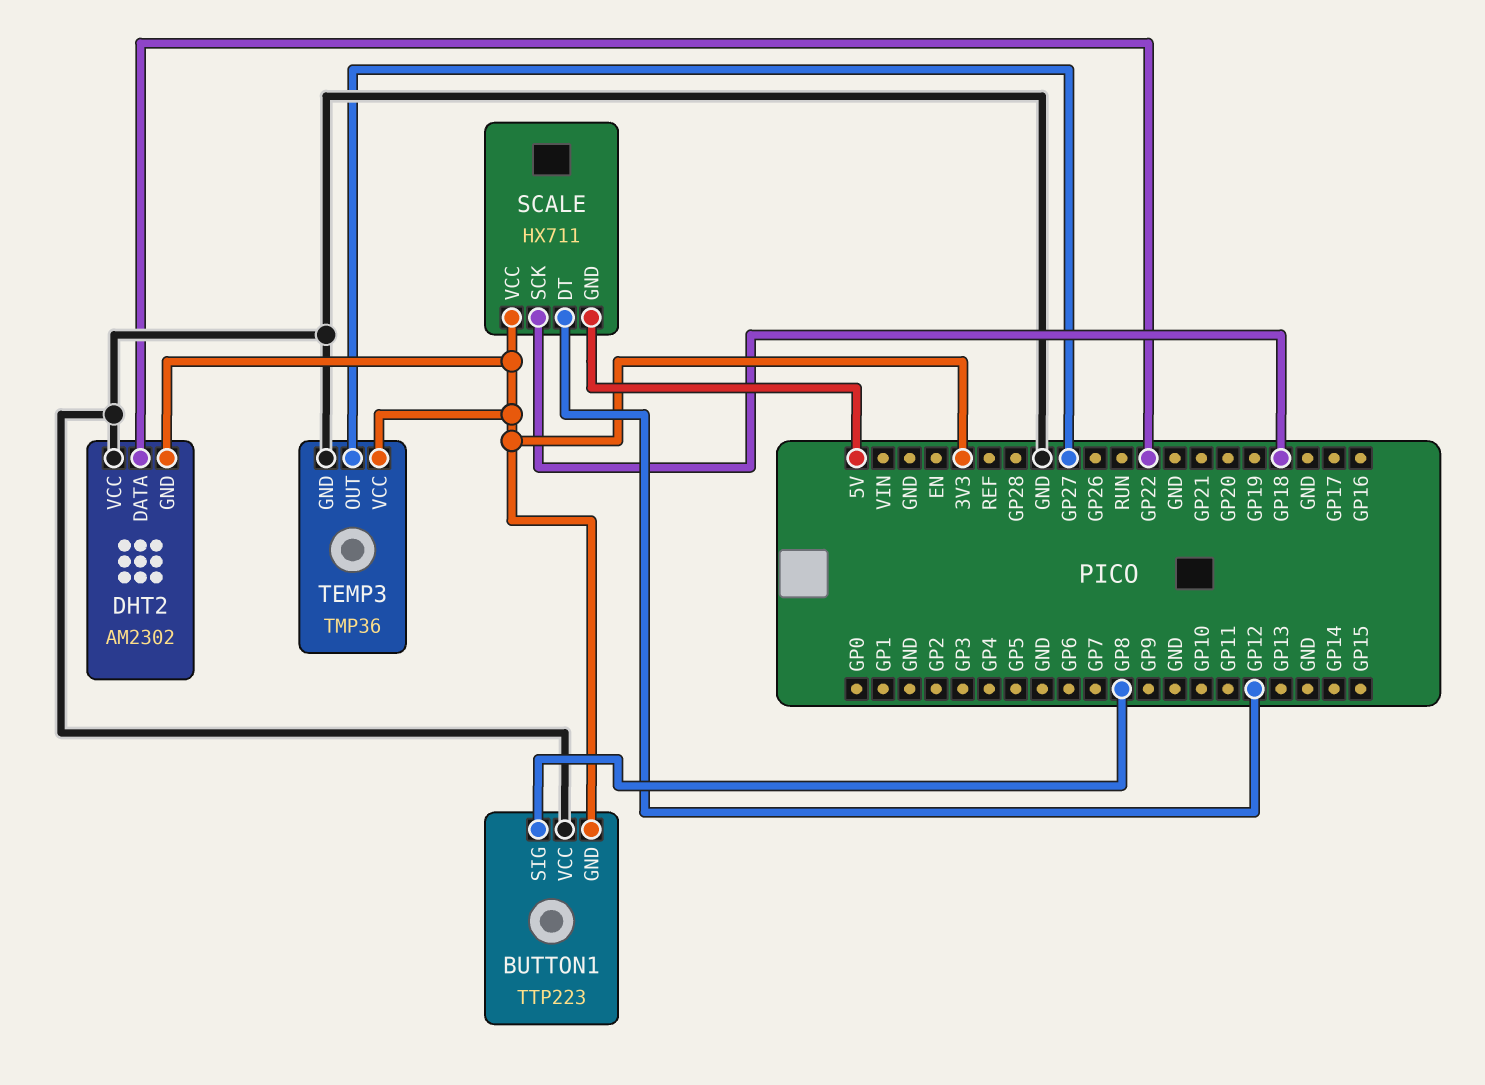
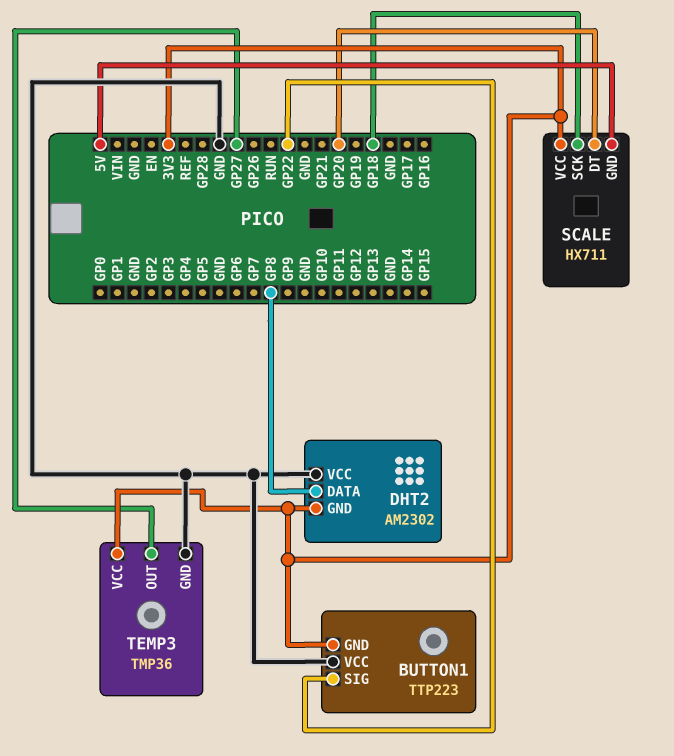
BUTTON1 pin SIG: GP8 -> GP22
DHT2 pin DATA: GP22 -> GP8
SCALE pin DT: GP12 -> GP20

